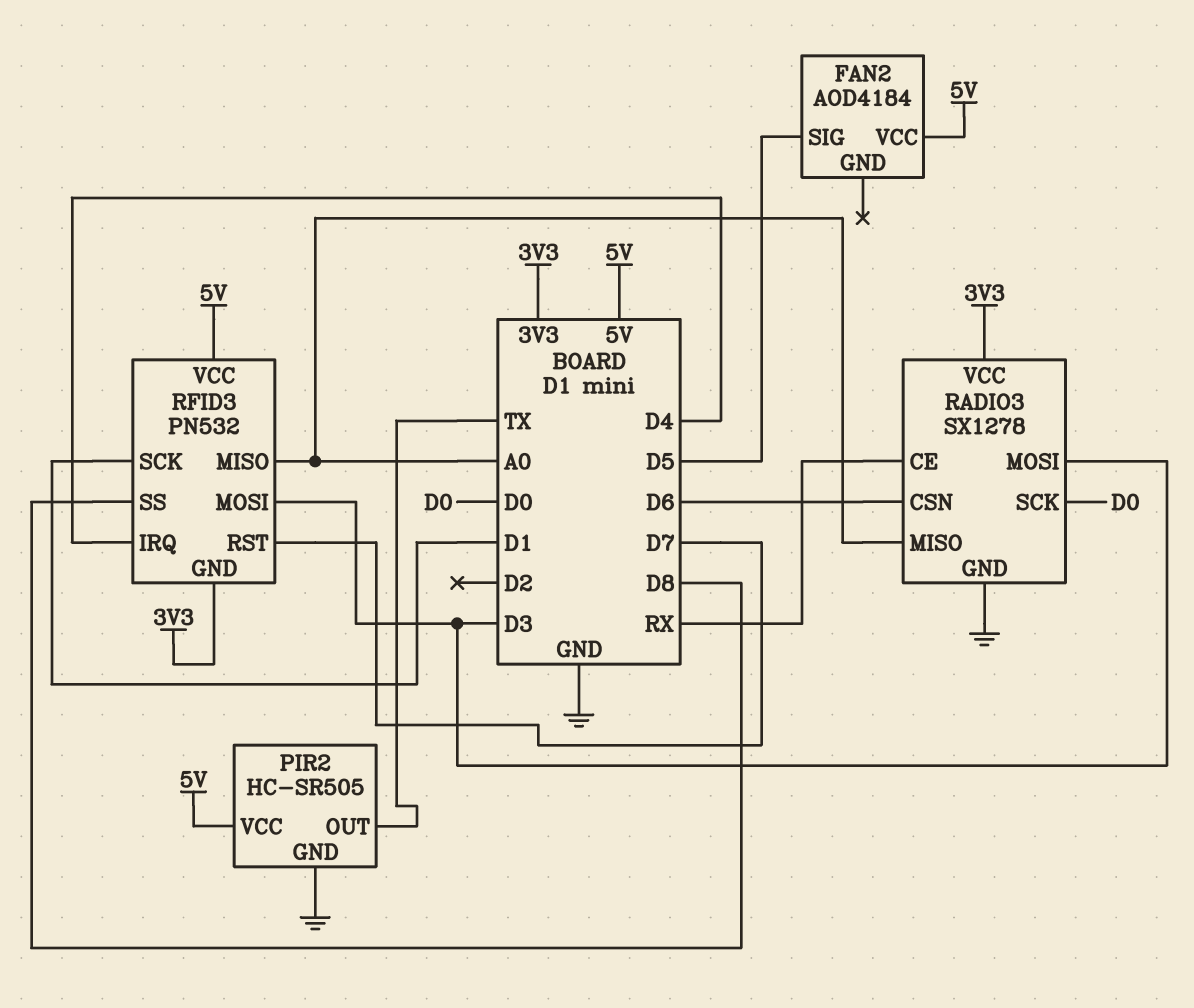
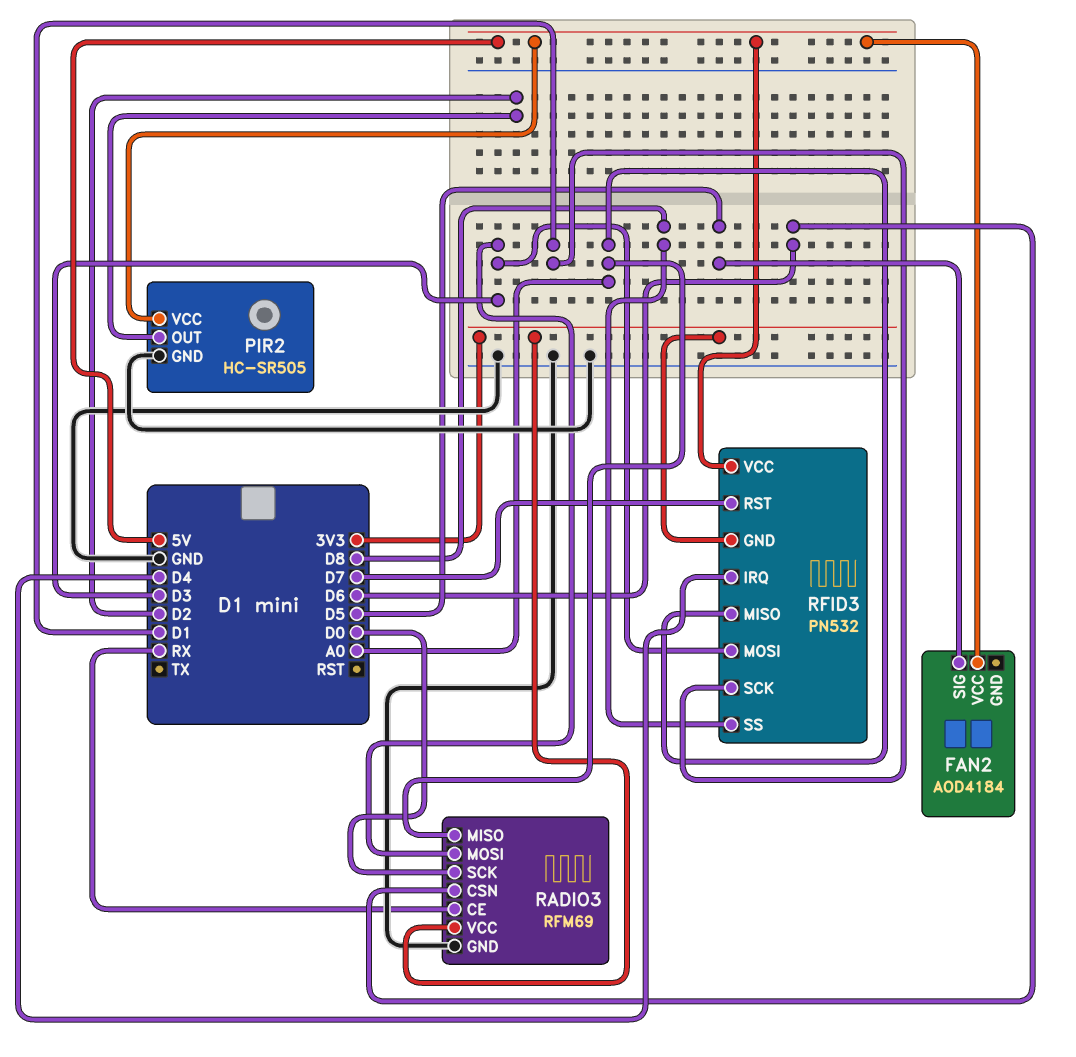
PIR2 pin OUT: TX -> D2
RADIO3: SX1278 -> RFM69

